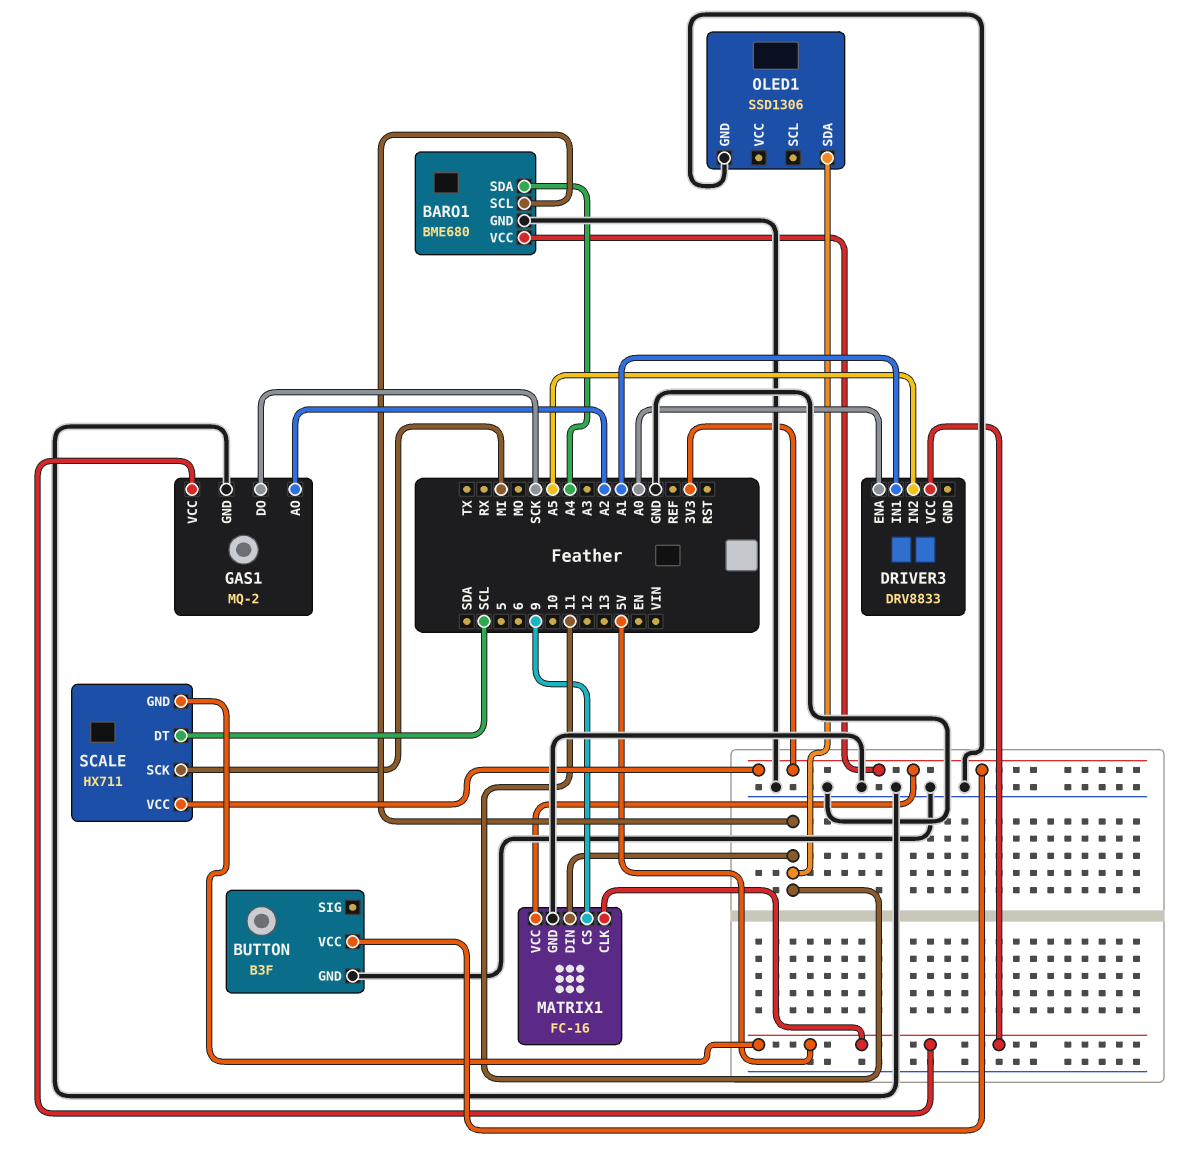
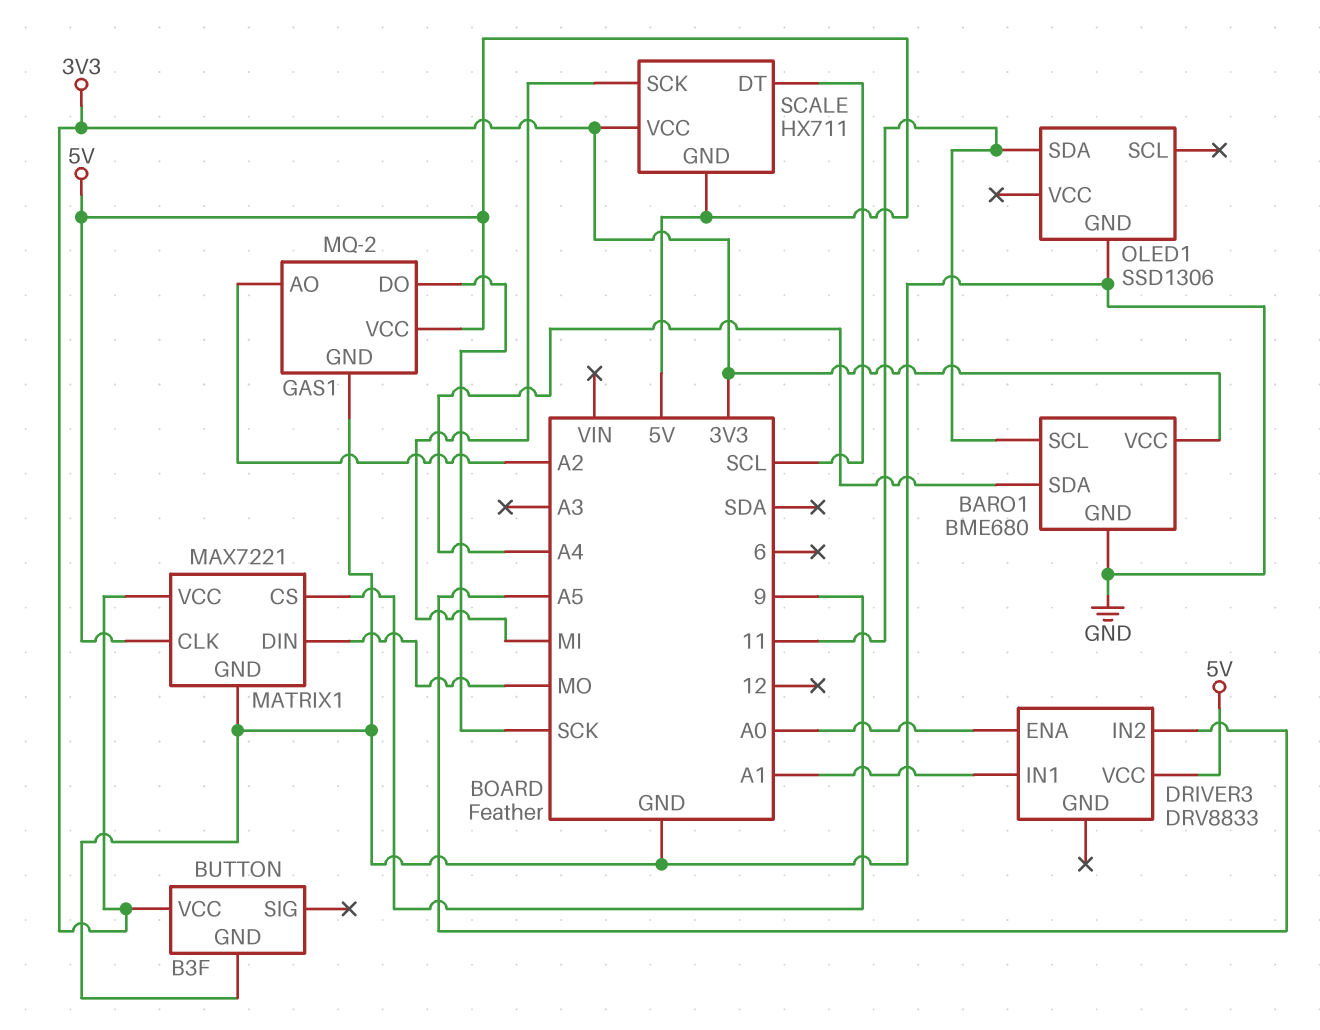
MATRIX1: FC-16 -> MAX7221
MATRIX1 pin DIN: 11 -> MO

